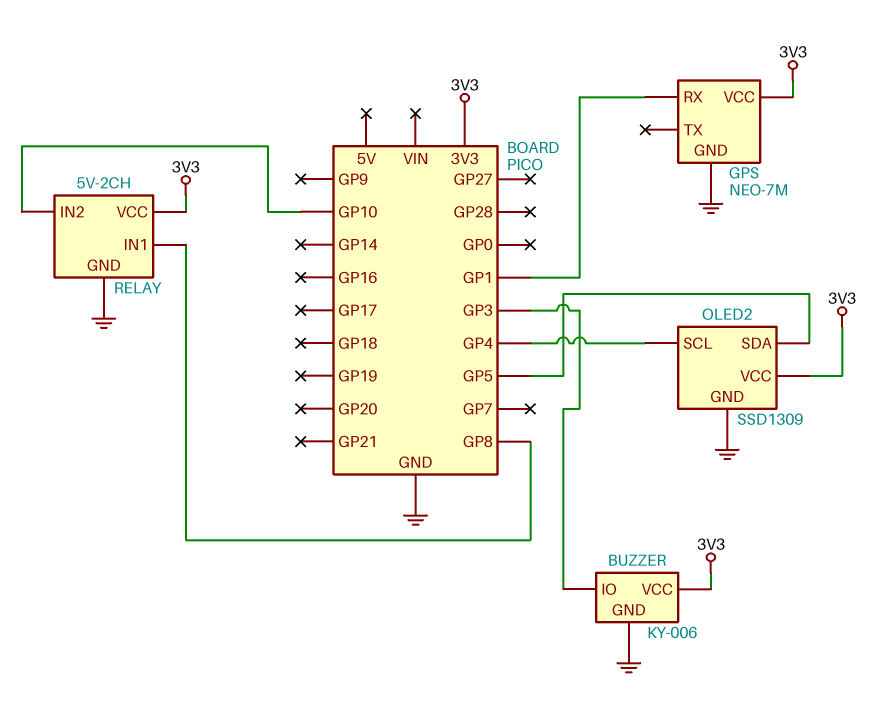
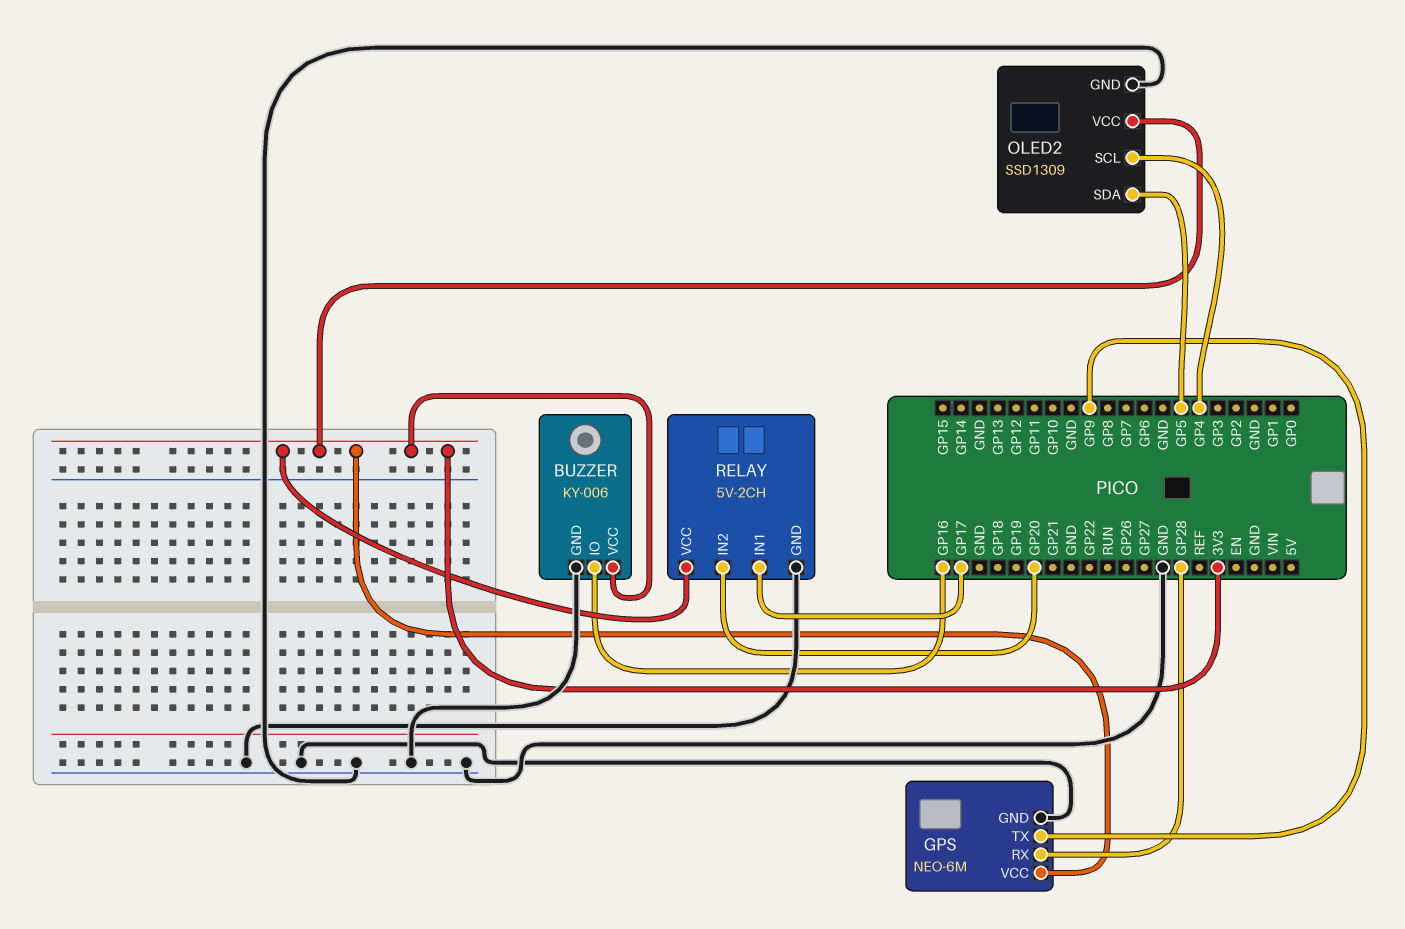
BUZZER pin IO: GP3 -> GP16
GPS: NEO-7M -> NEO-6M
GPS pin RX: GP1 -> GP28
GPS pin TX: none -> GP9
RELAY pin IN1: GP8 -> GP17
RELAY pin IN2: GP10 -> GP20

